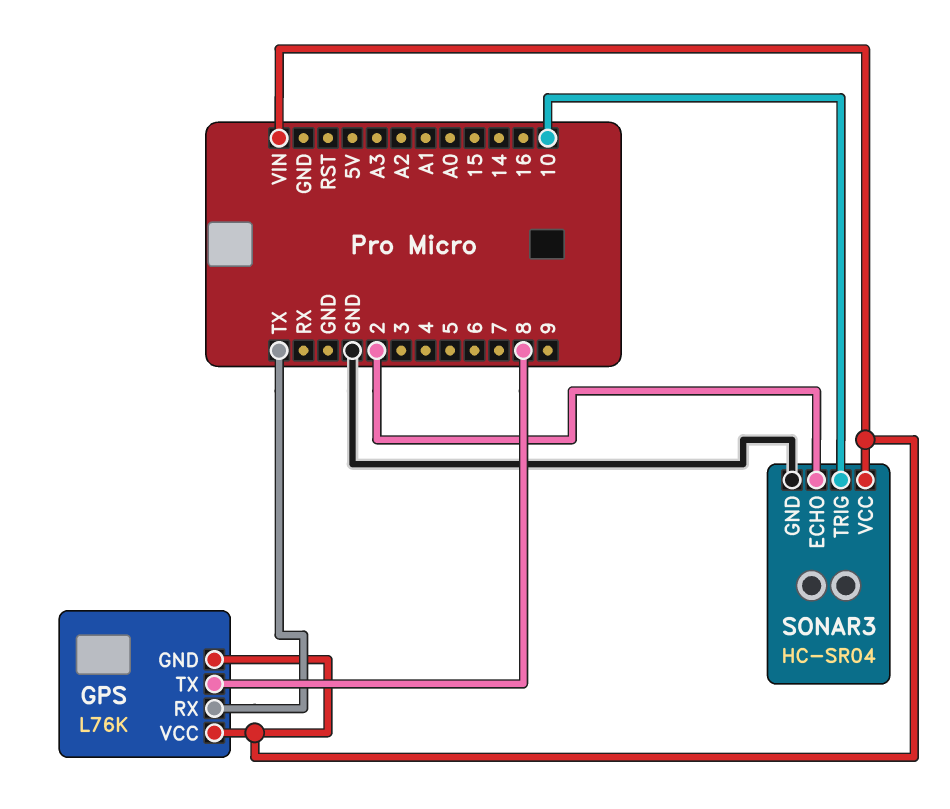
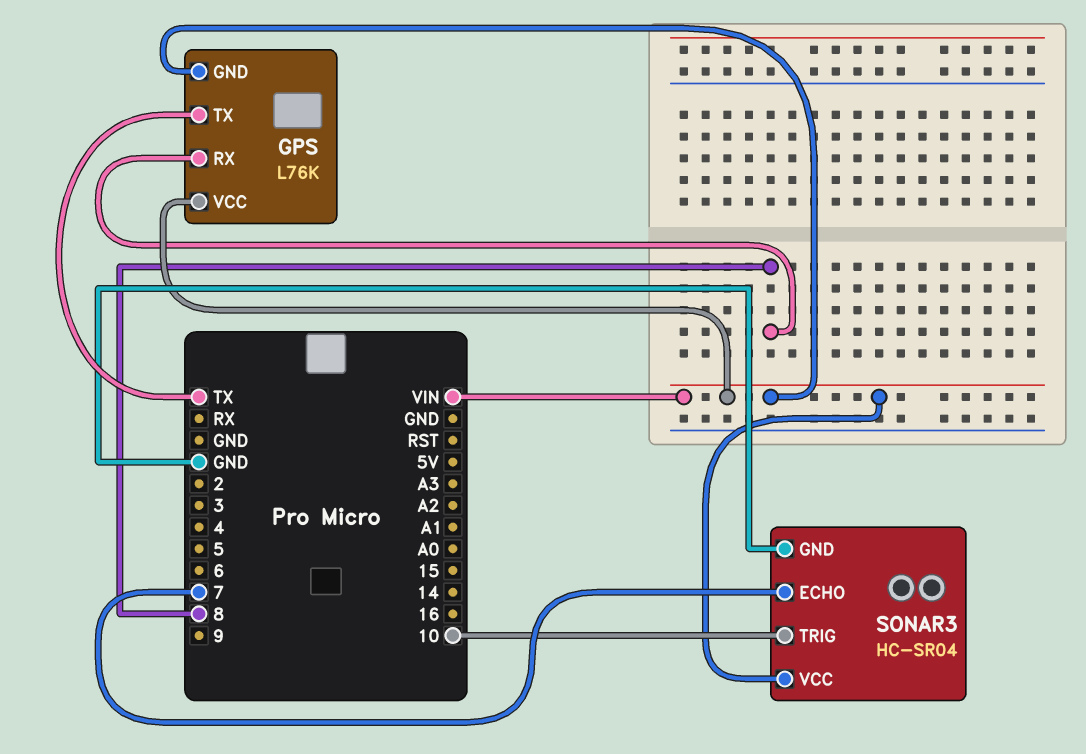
GPS pin RX: TX -> 8
GPS pin TX: 8 -> TX
SONAR3 pin ECHO: 2 -> 7

